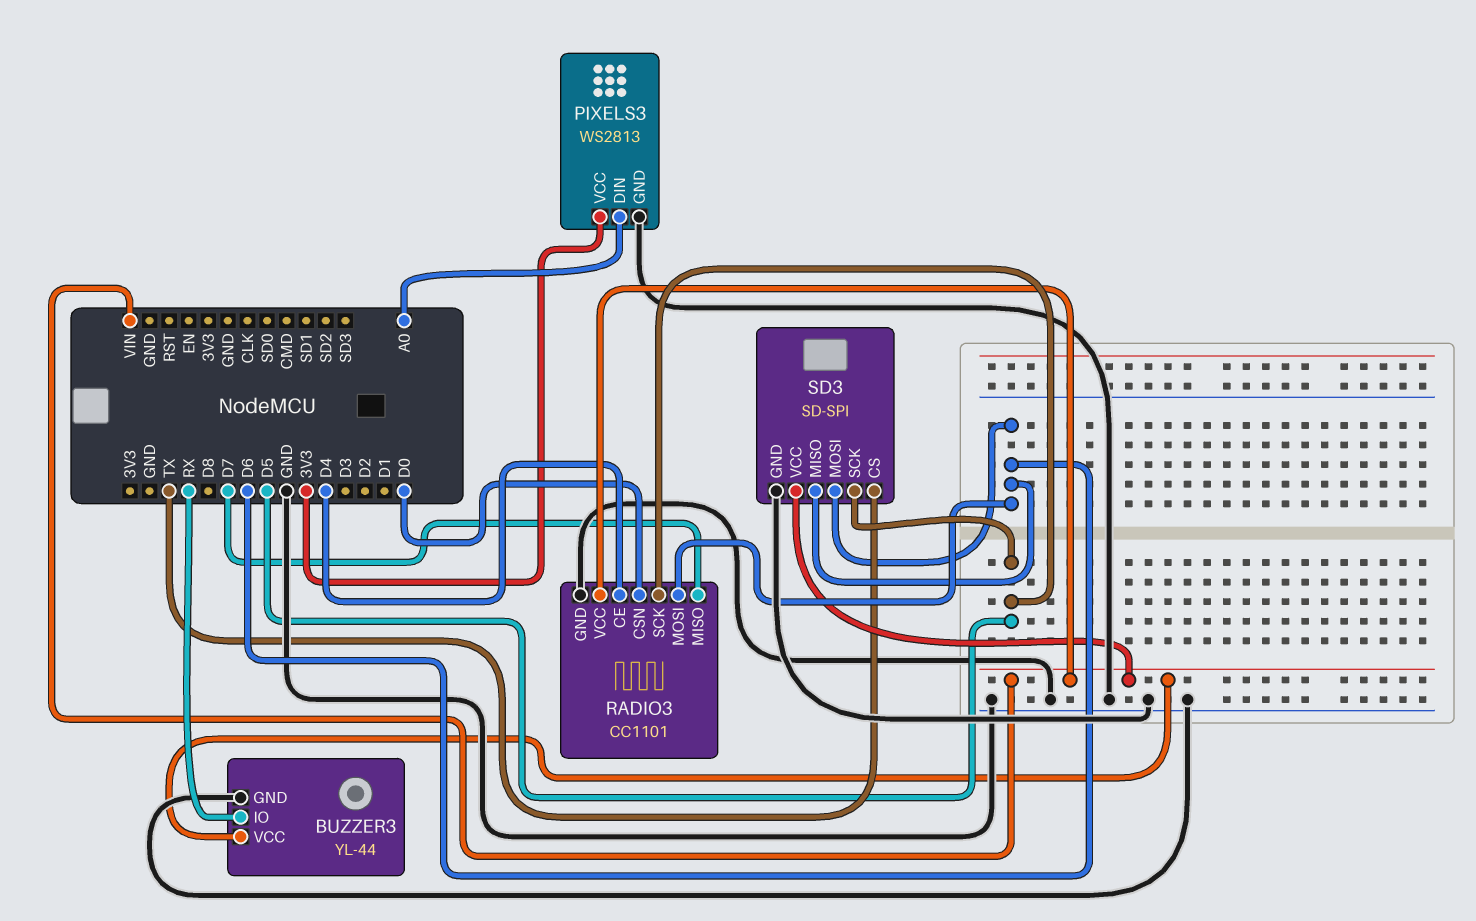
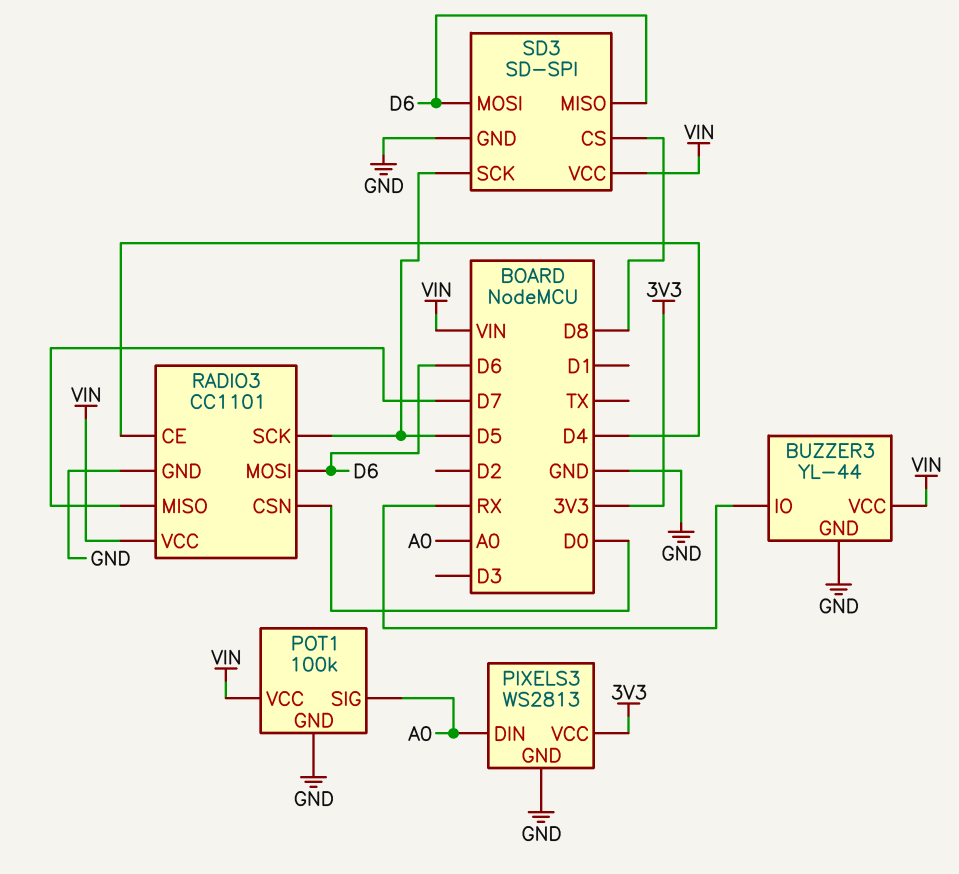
POT1: none -> 100k
POT1 pin GND: none -> GND
POT1 pin SIG: none -> A0
POT1 pin VCC: none -> VIN
SD3 pin CS: TX -> D8

